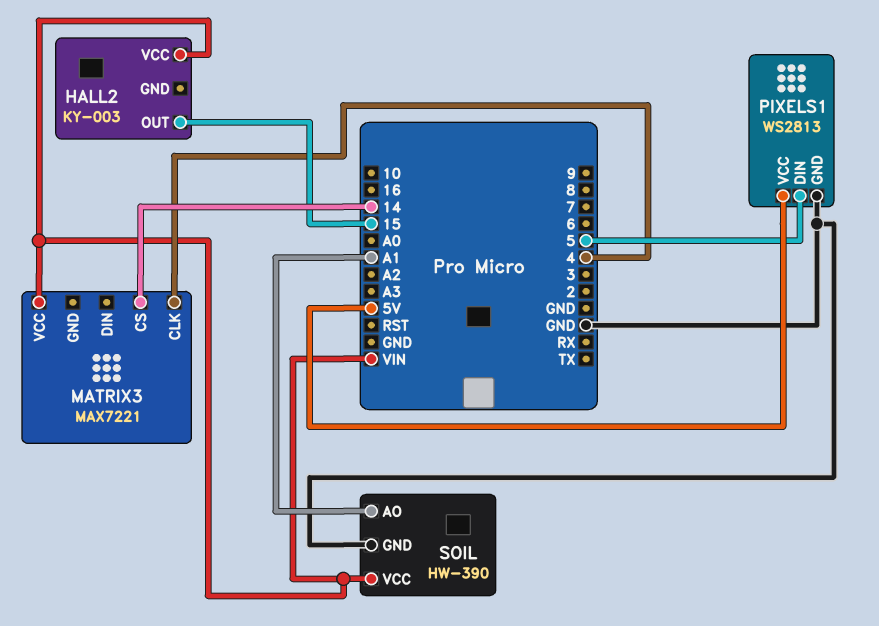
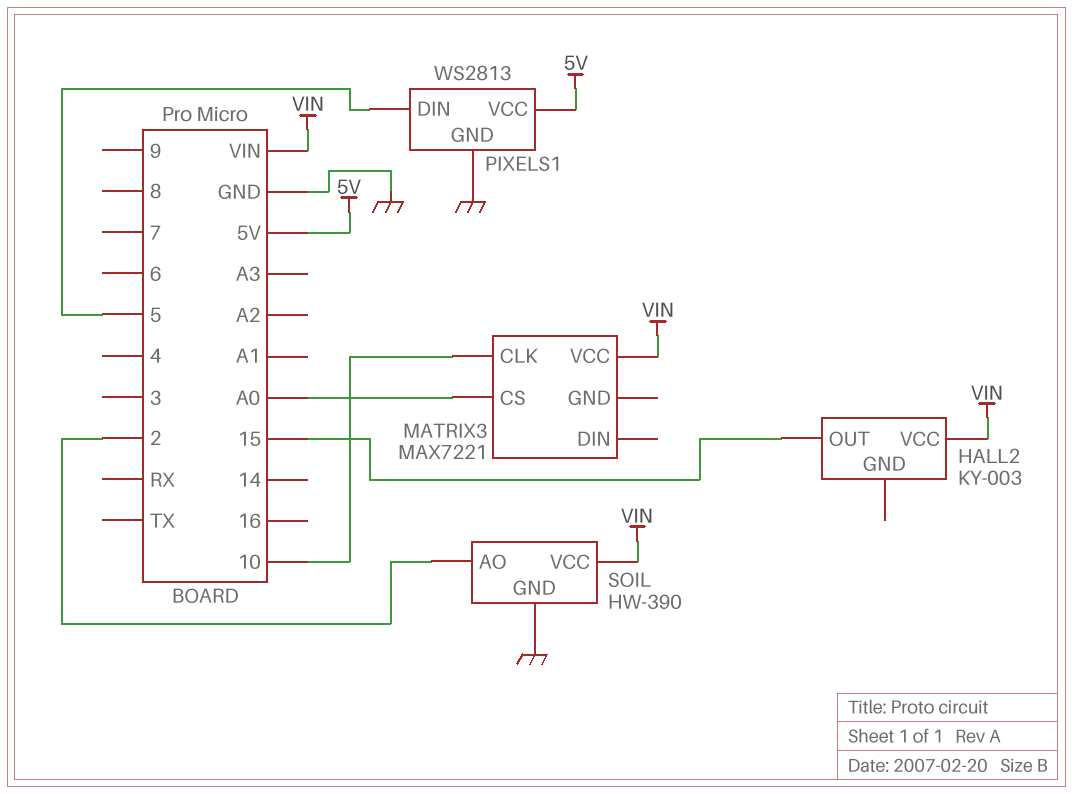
MATRIX3 pin CLK: 4 -> 10
MATRIX3 pin CS: 14 -> A0
SOIL pin AO: A1 -> 2

